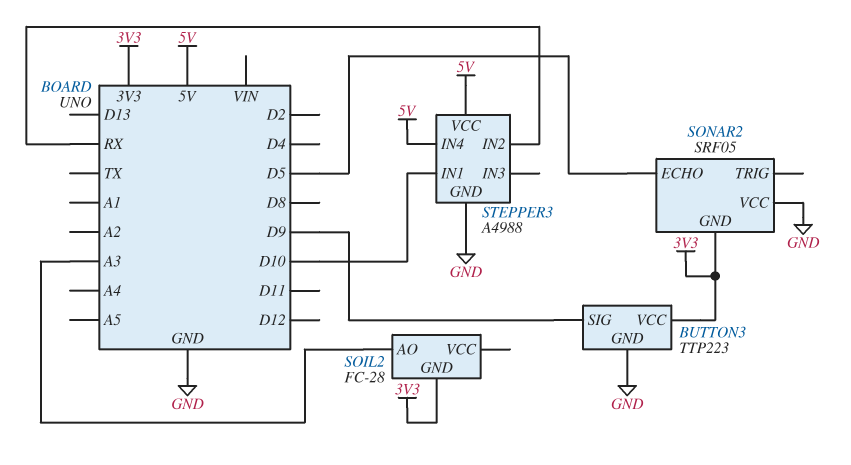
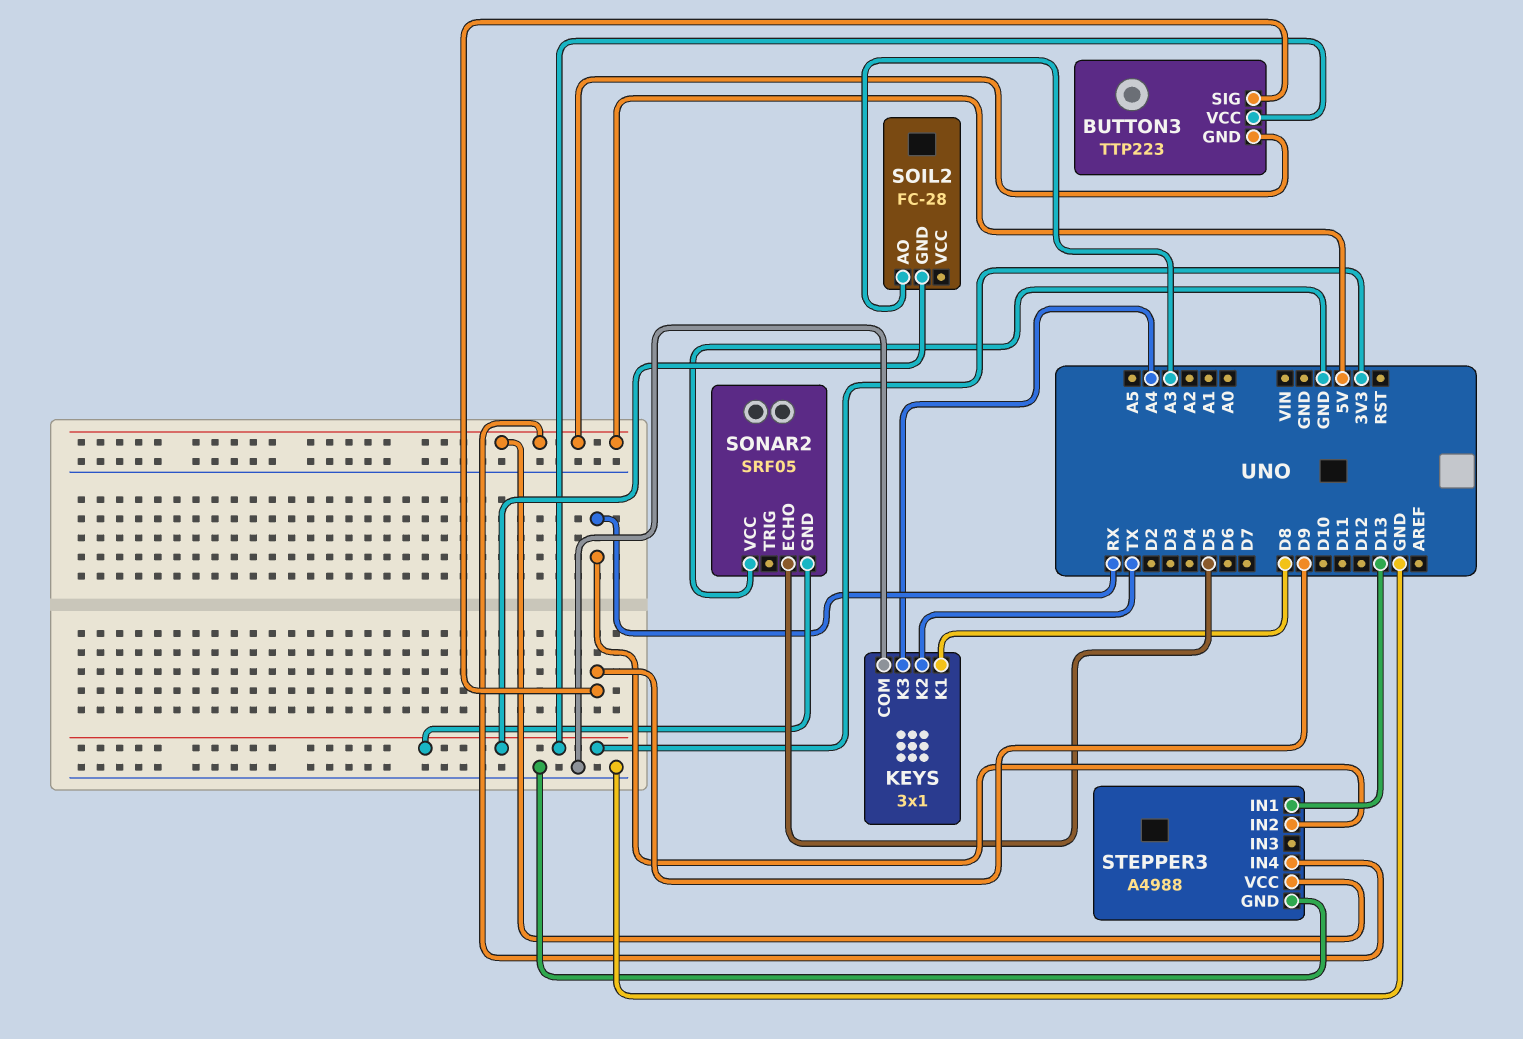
BUTTON3 pin GND: GND -> 5V
KEYS: none -> 3x1
KEYS pin COM: none -> GND
KEYS pin K1: none -> D8
KEYS pin K2: none -> TX
KEYS pin K3: none -> A4
STEPPER3 pin IN1: D10 -> D13

